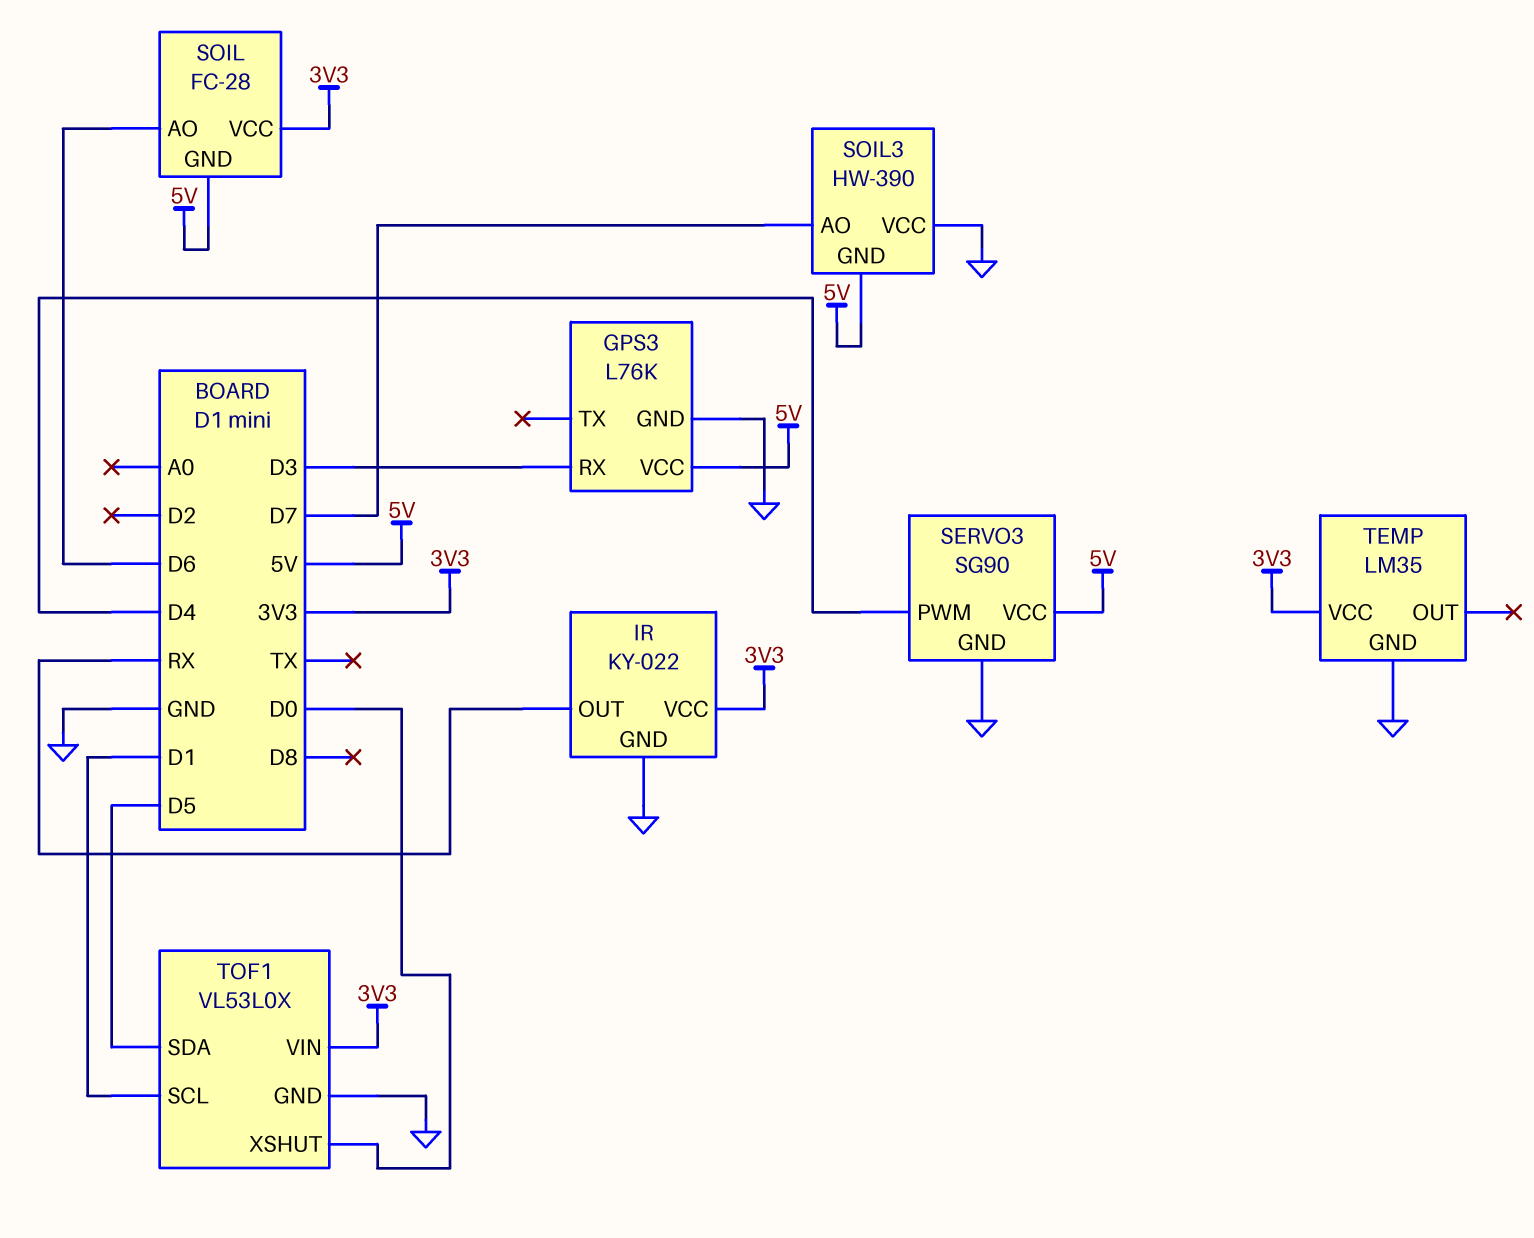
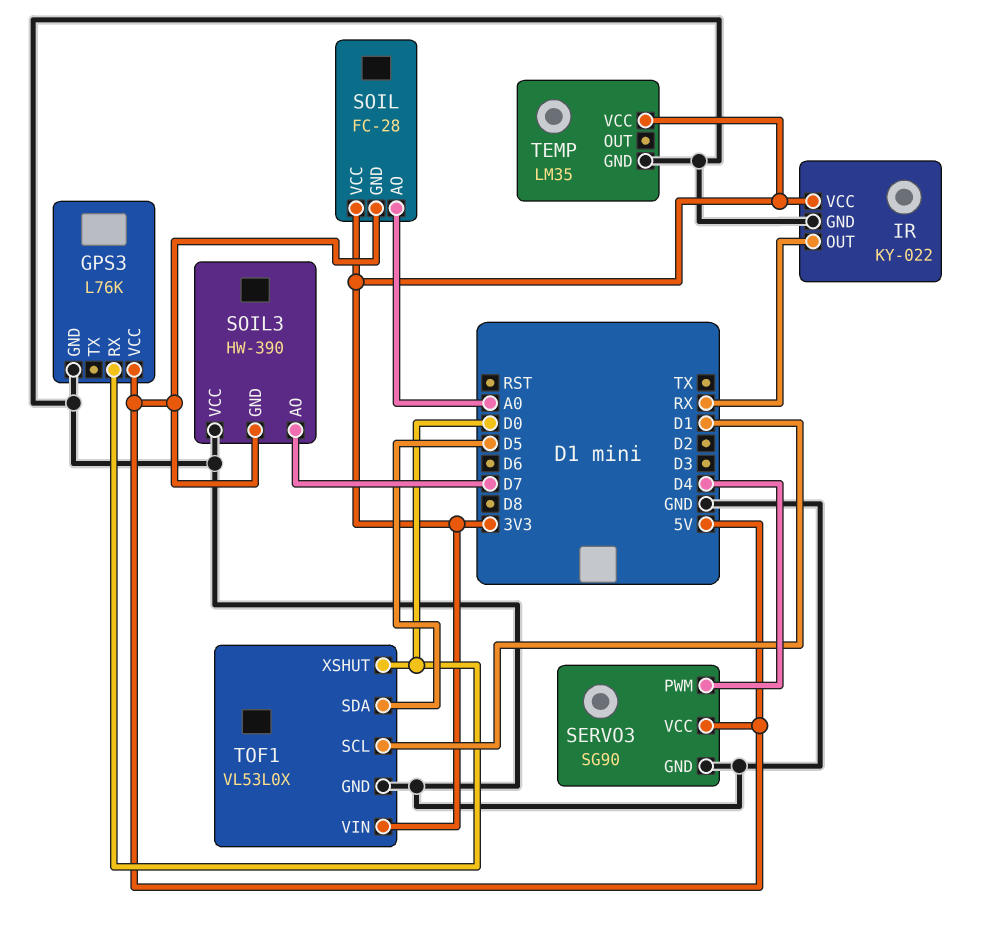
GPS3 pin RX: D3 -> D0
SOIL pin AO: D6 -> A0

